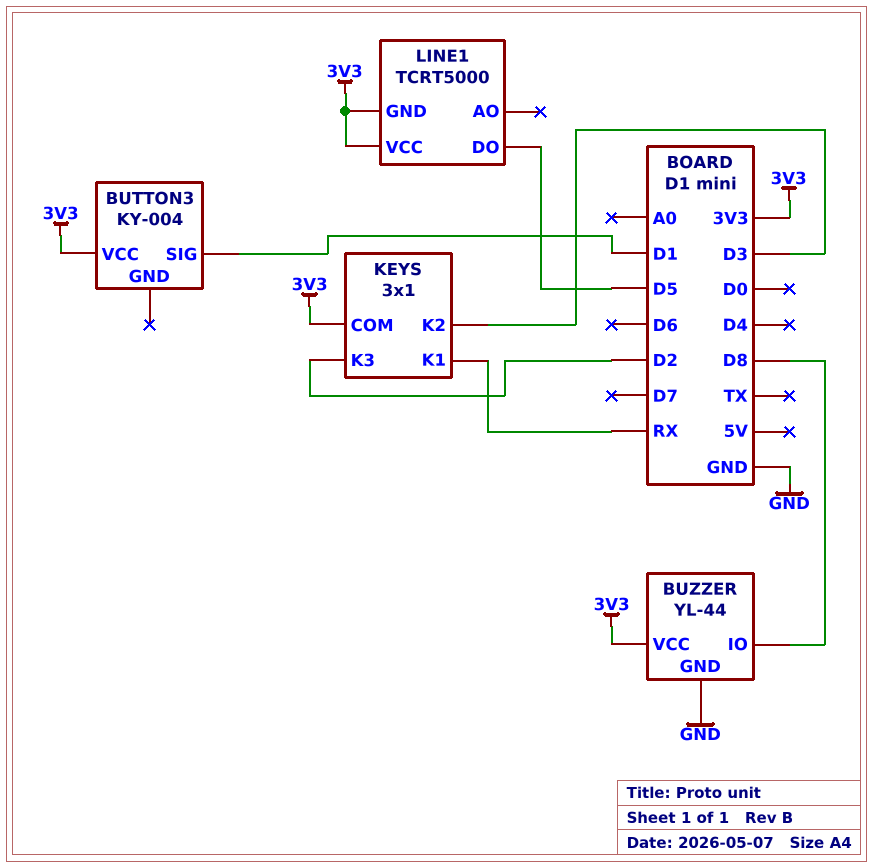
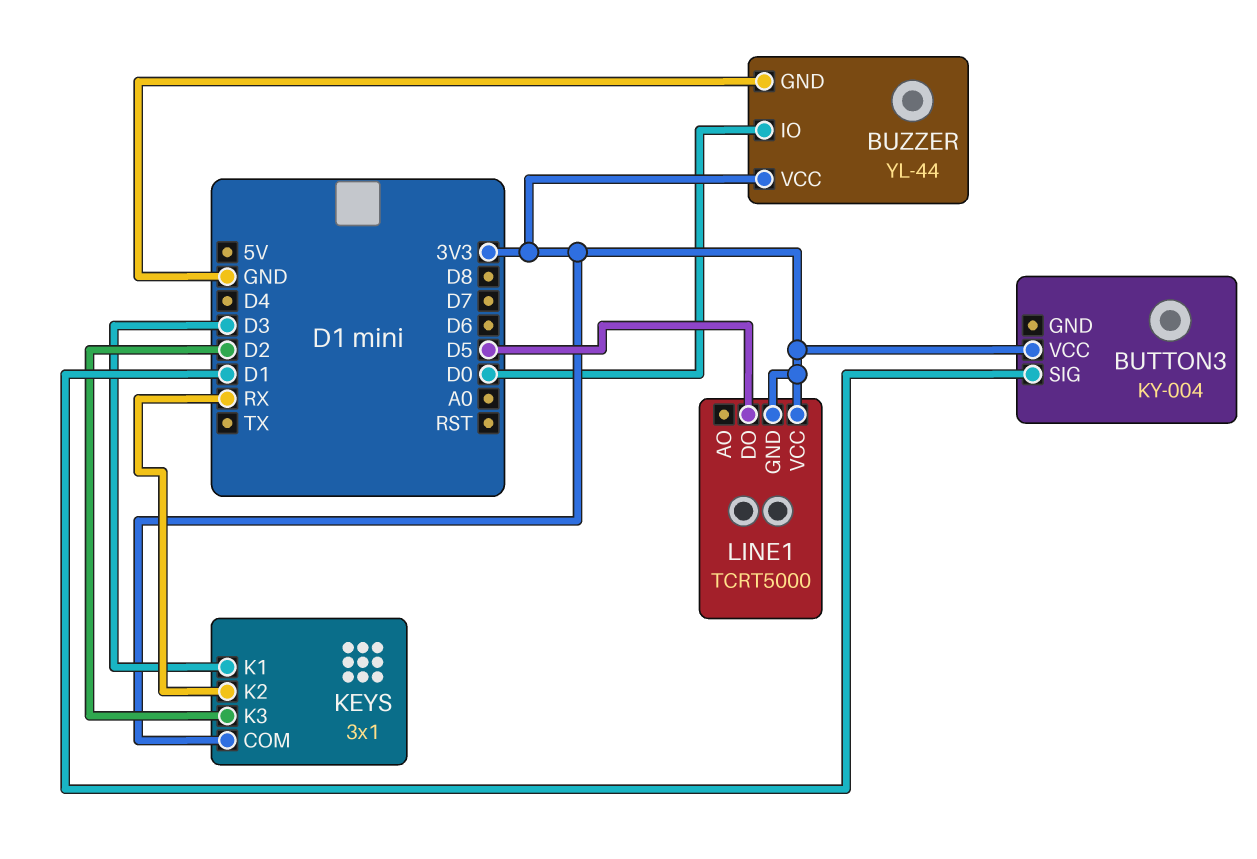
BUZZER pin IO: D8 -> D0
KEYS pin K1: RX -> D3
KEYS pin K2: D3 -> RX

